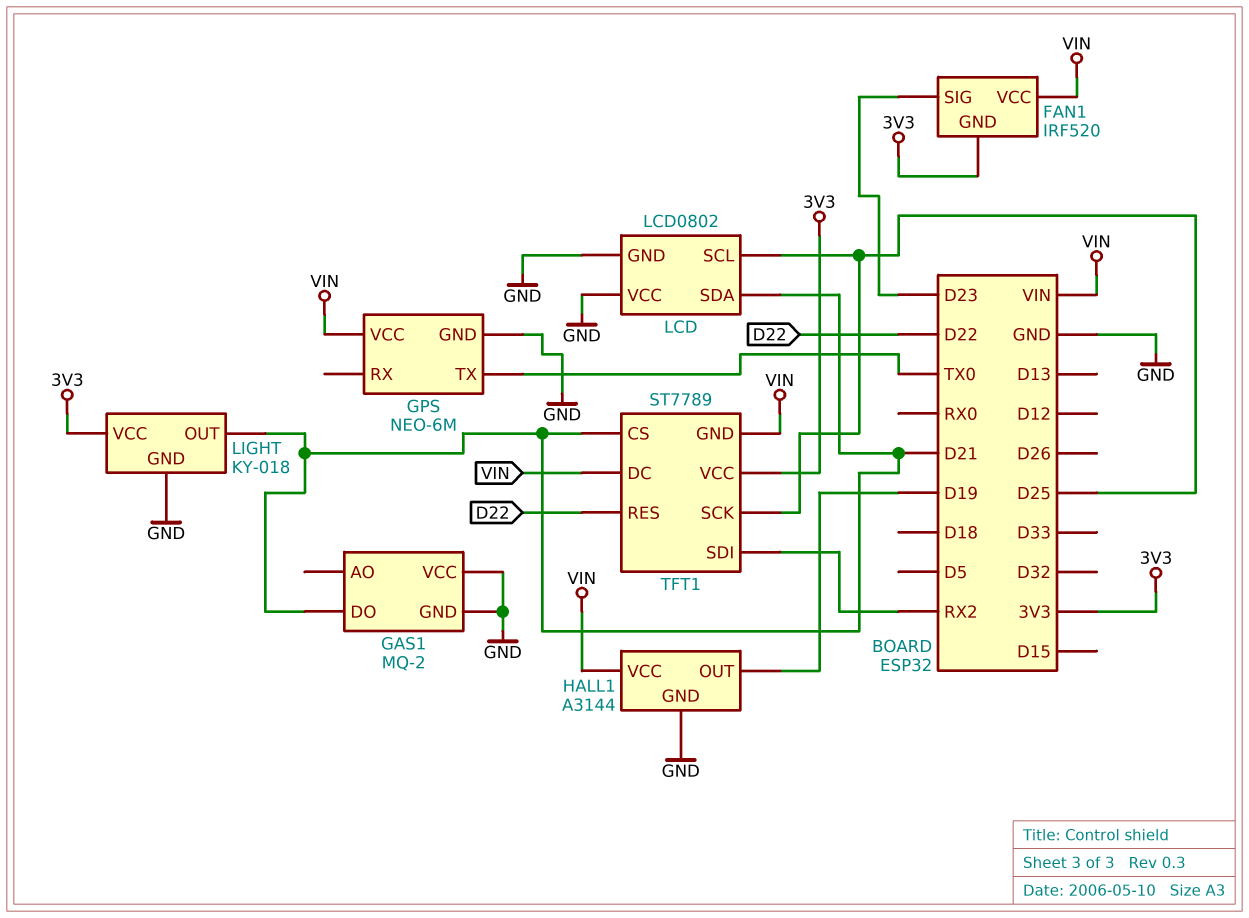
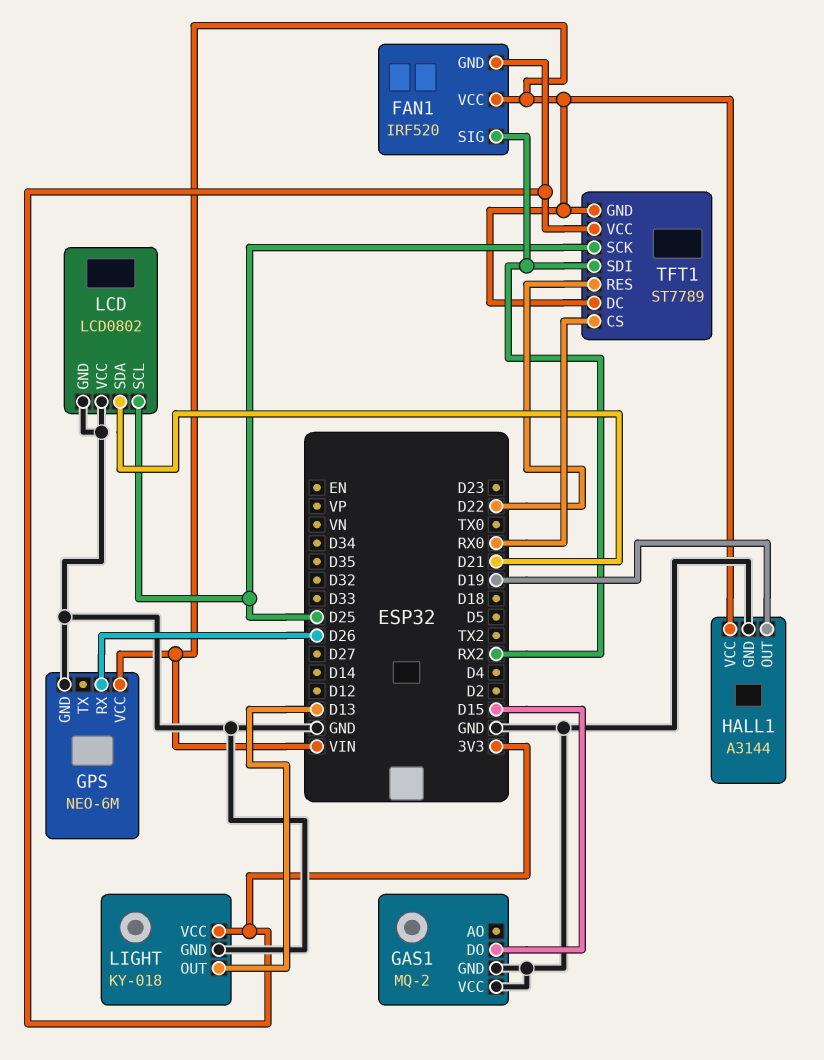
FAN1 pin SIG: D23 -> RX2
GAS1 pin DO: D21 -> D15
GPS pin RX: none -> D26
GPS pin TX: TX0 -> none
LIGHT pin OUT: D21 -> D13
TFT1 pin CS: D21 -> RX0

